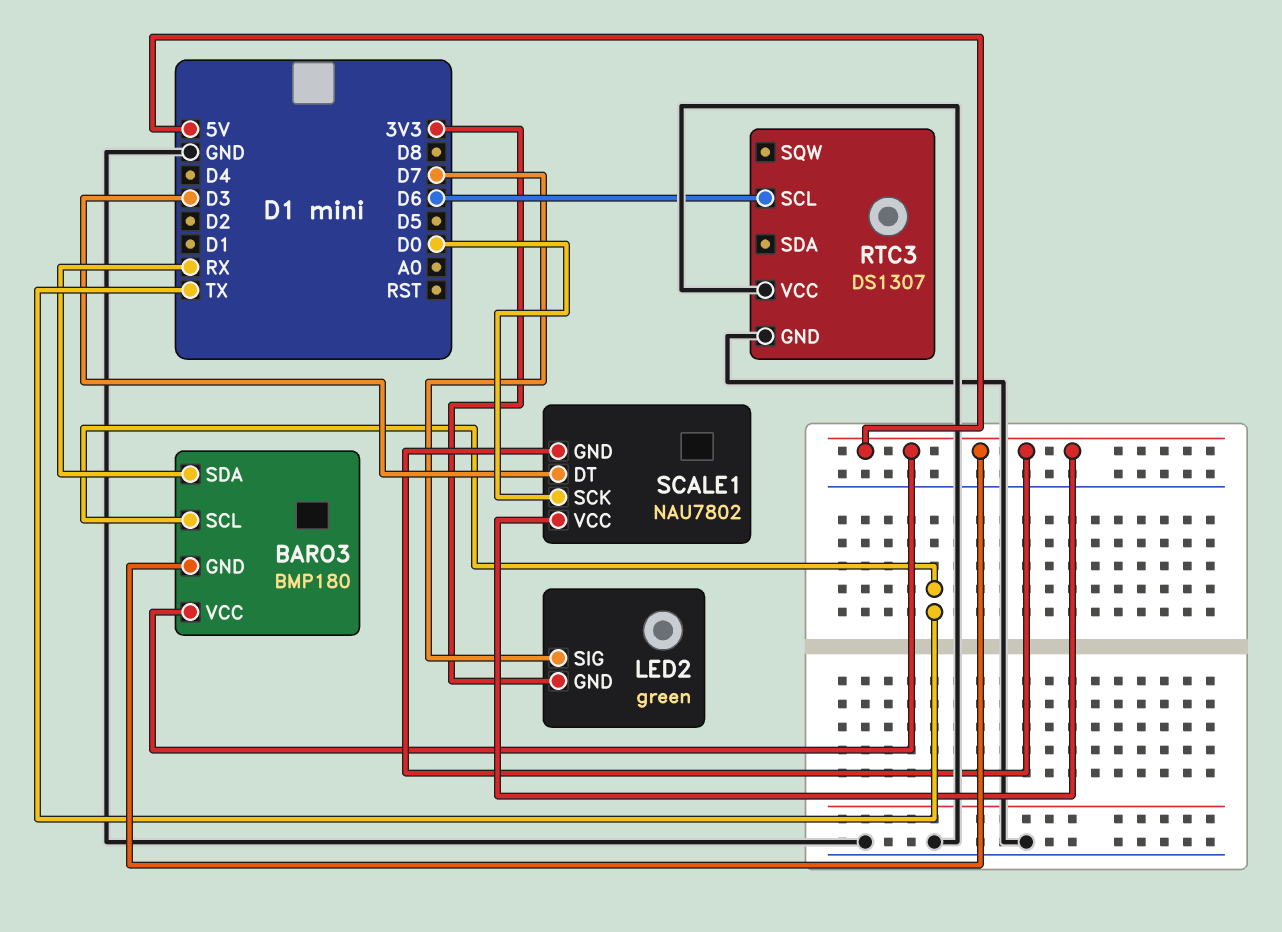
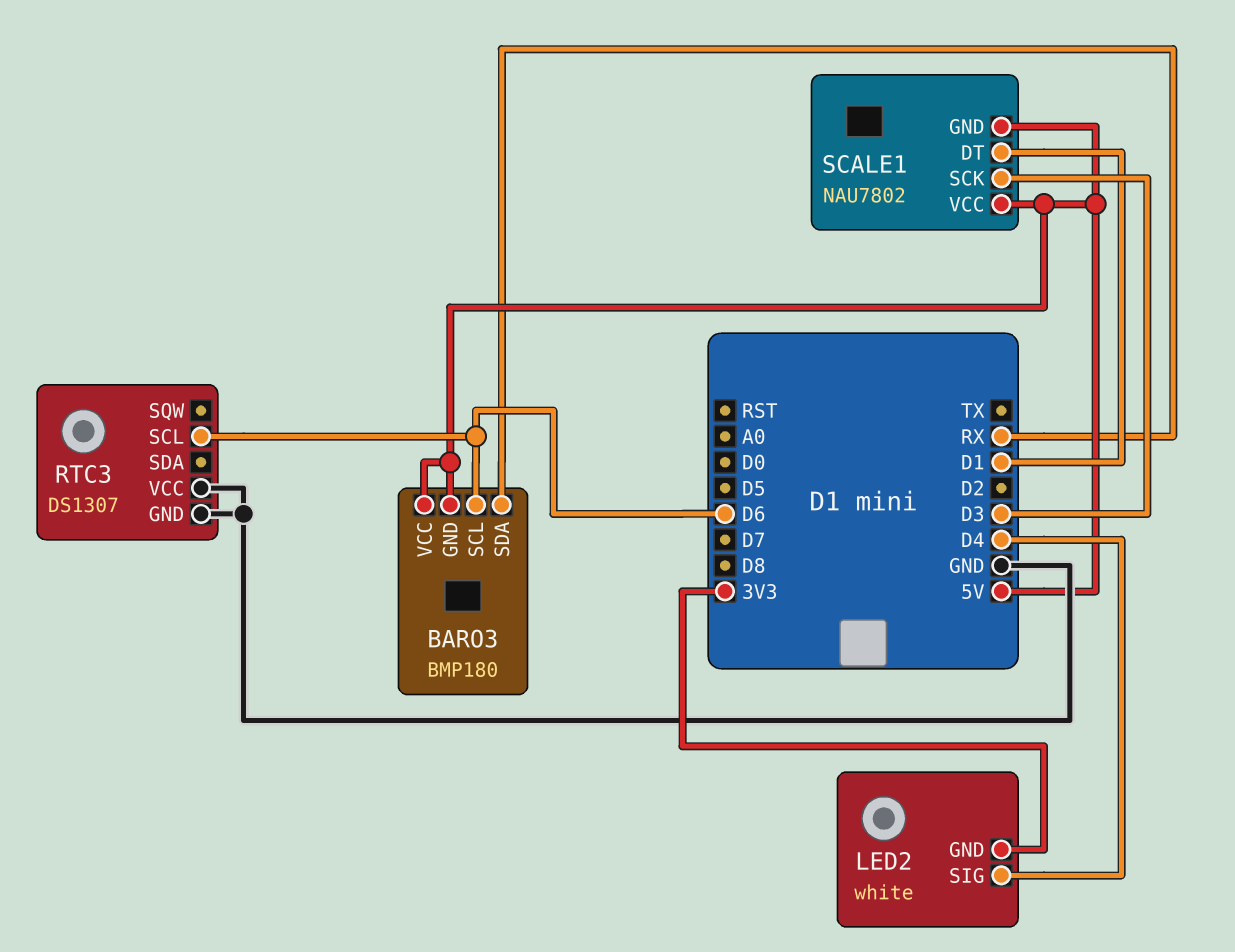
BARO3 pin SCL: TX -> D6
LED2: green -> white
LED2 pin SIG: D7 -> D4
SCALE1 pin DT: D3 -> D1
SCALE1 pin SCK: D0 -> D3

